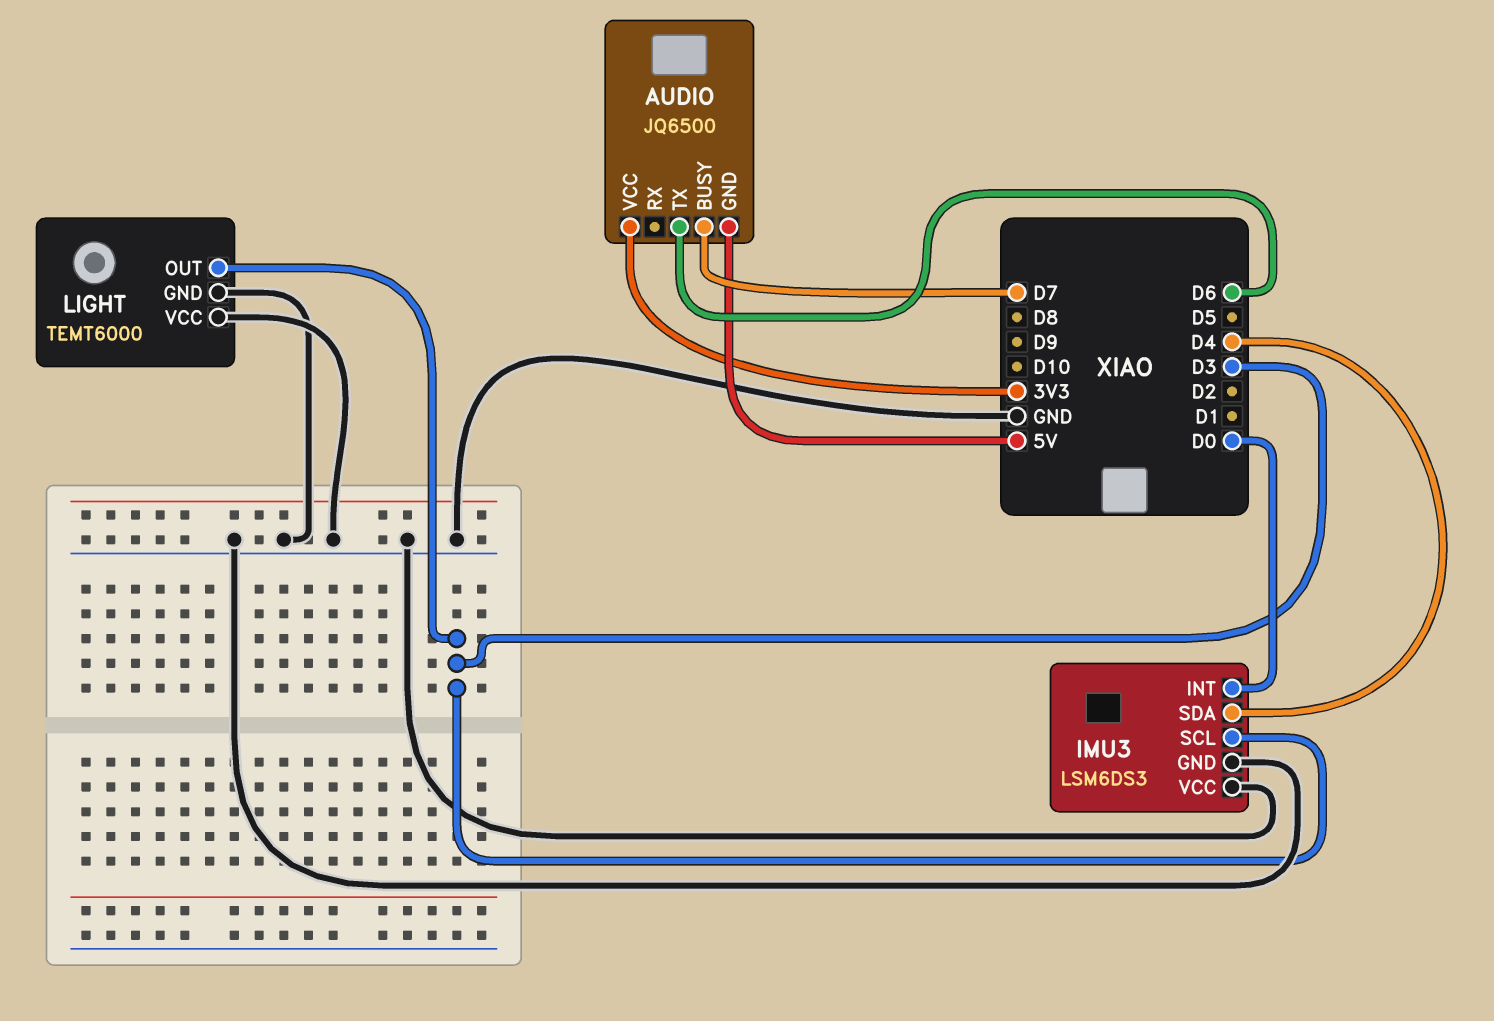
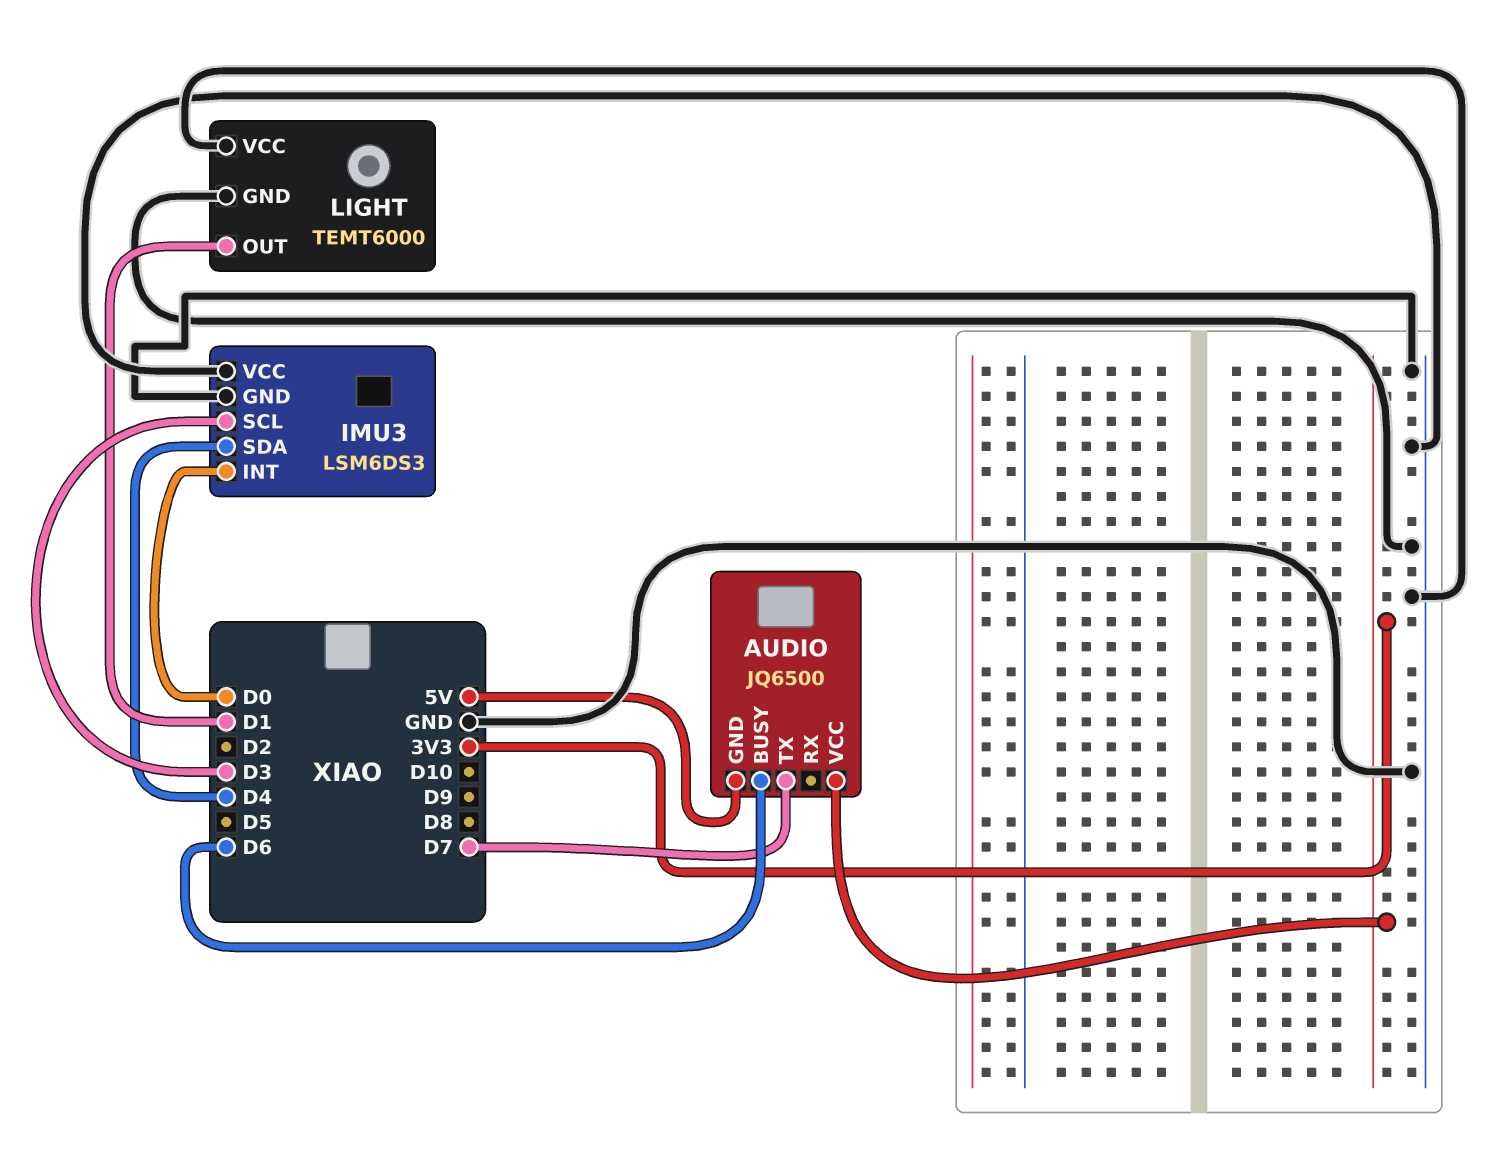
AUDIO pin BUSY: D7 -> D6
AUDIO pin TX: D6 -> D7
LIGHT pin OUT: D3 -> D1

